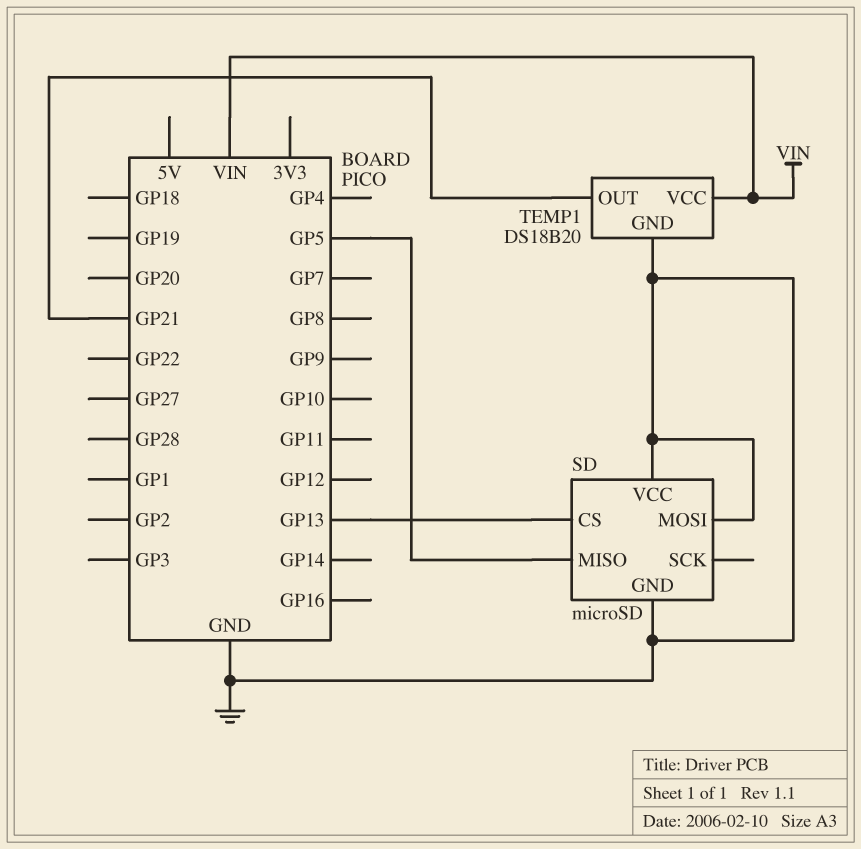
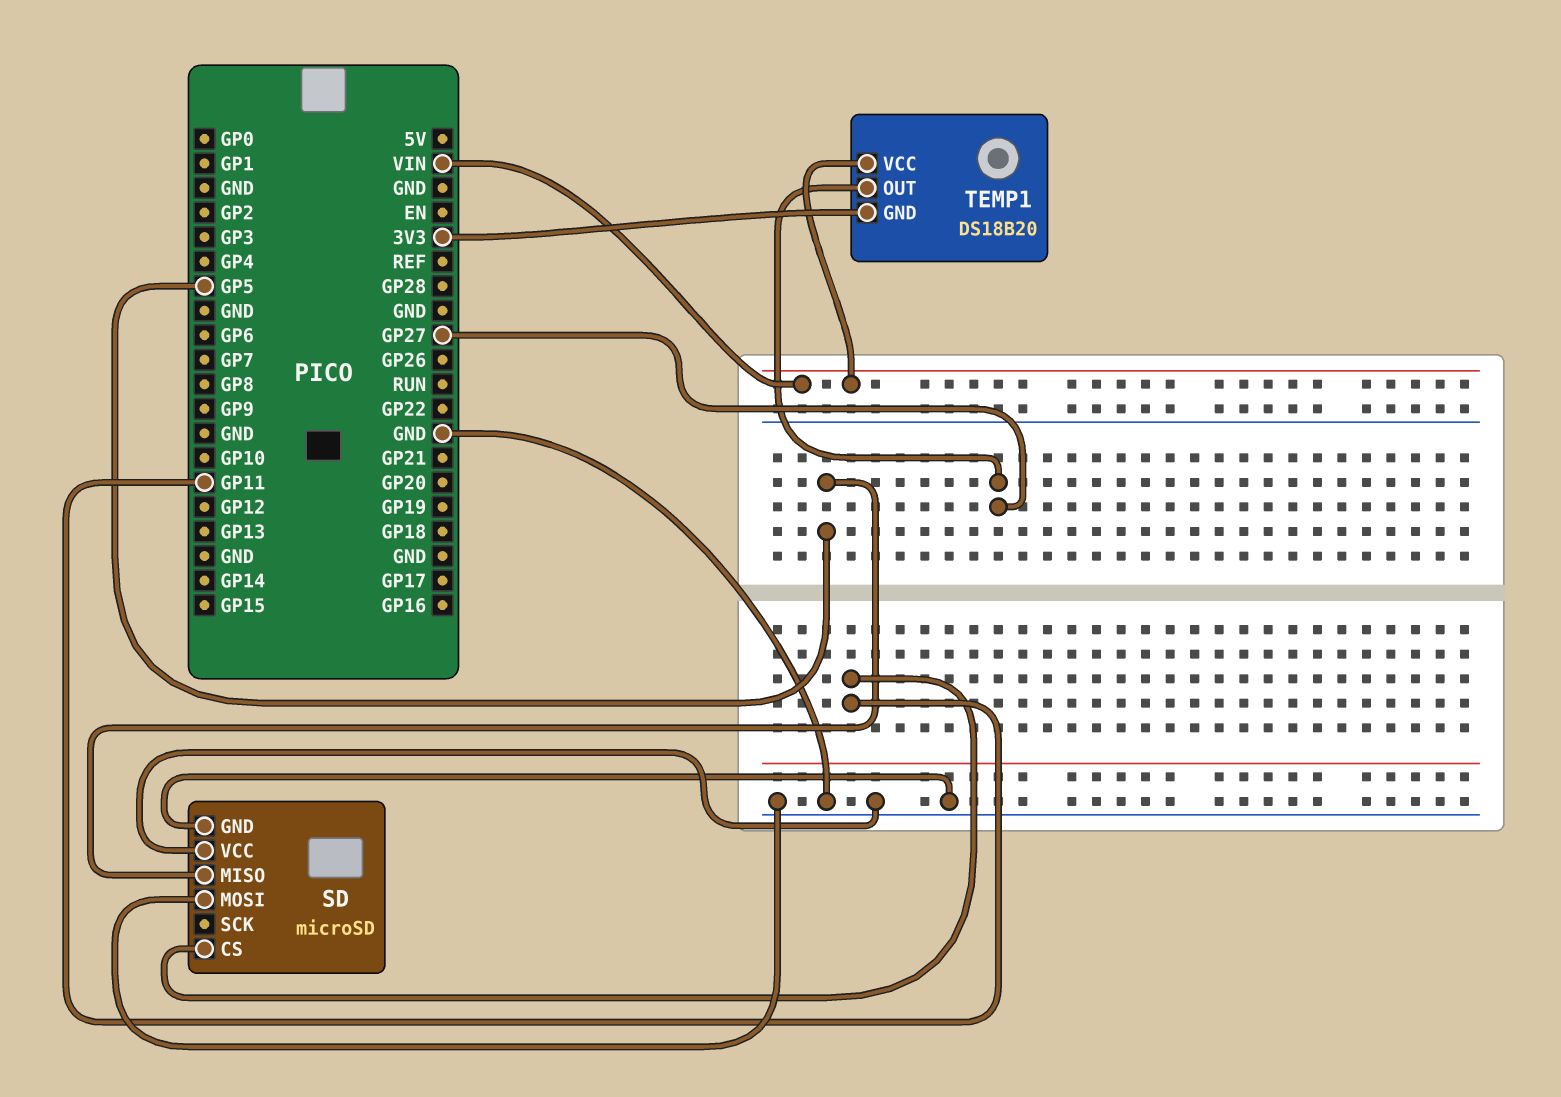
SD pin CS: GP13 -> GP11
TEMP1 pin GND: GND -> 3V3
TEMP1 pin OUT: GP21 -> GP27

